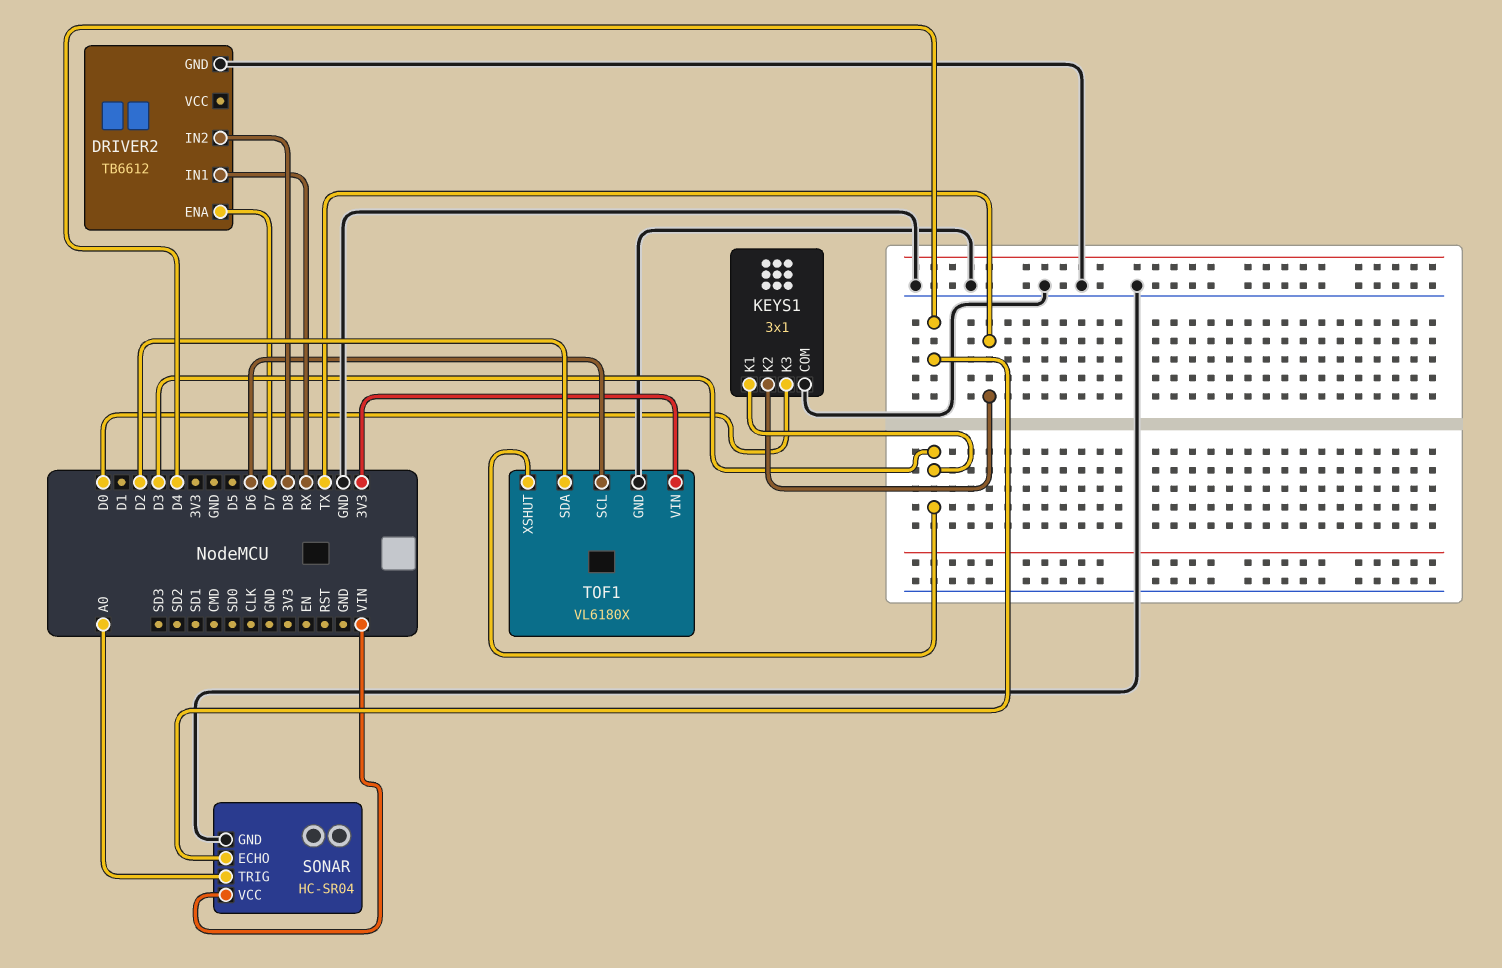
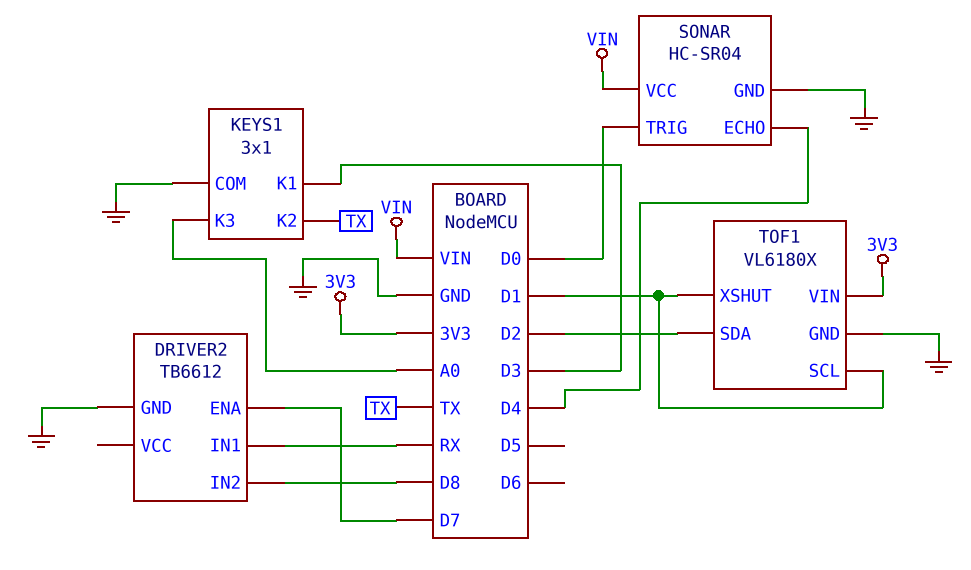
KEYS1 pin K3: D0 -> A0
SONAR pin TRIG: A0 -> D0
TOF1 pin SCL: D6 -> D1
TOF1 pin XSHUT: D3 -> D1

